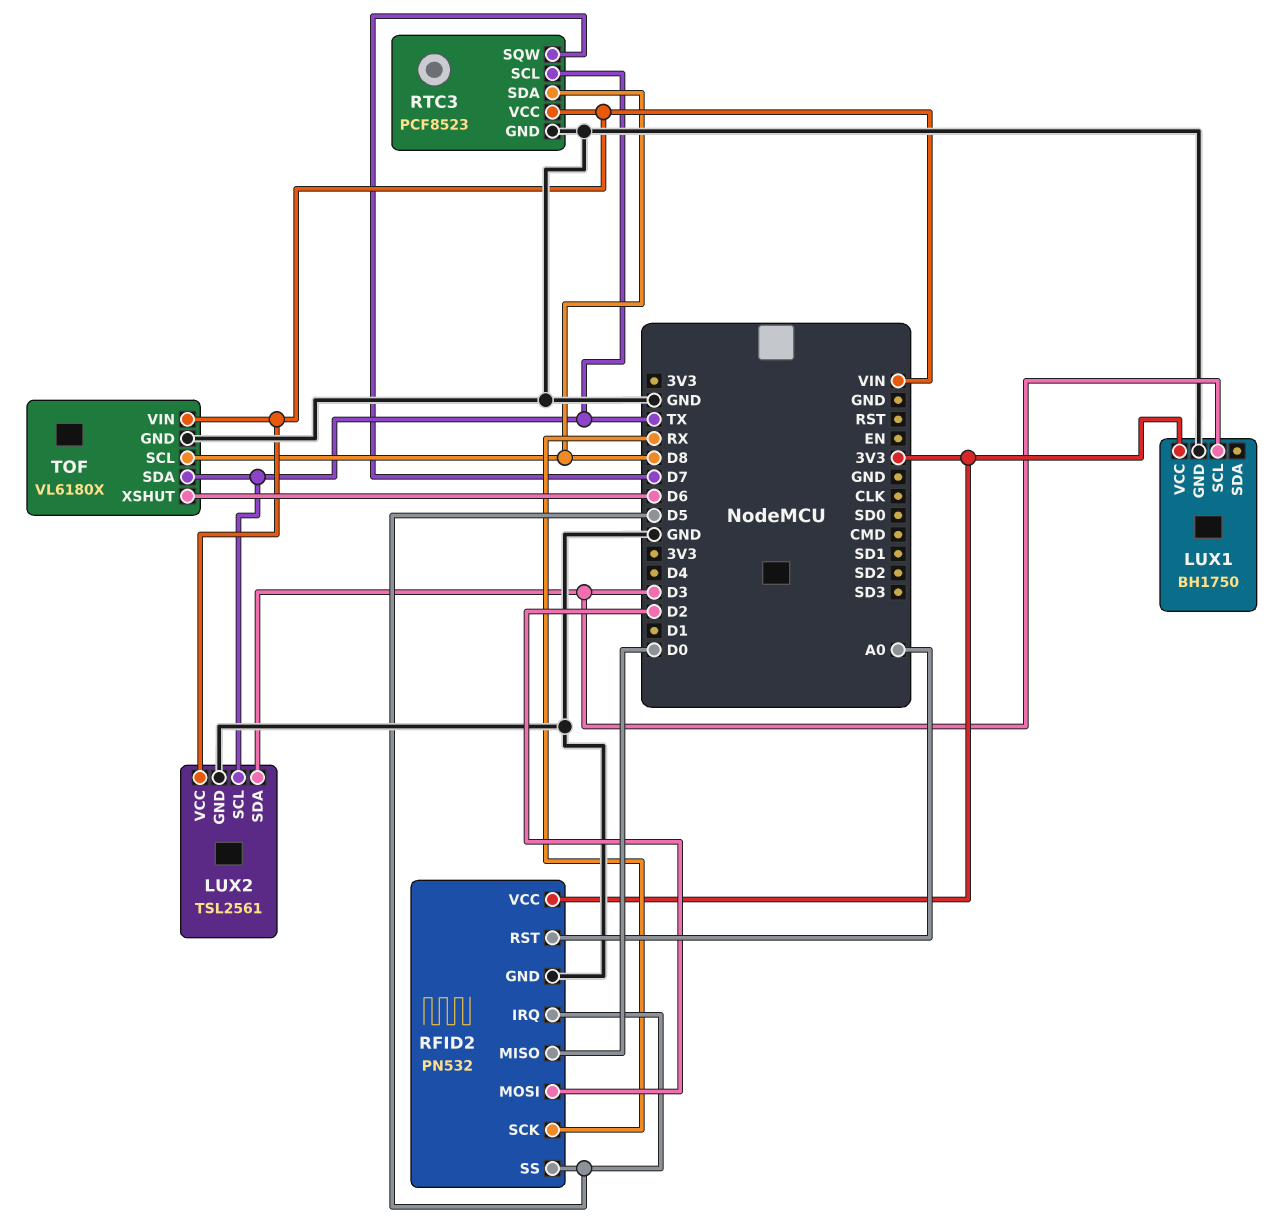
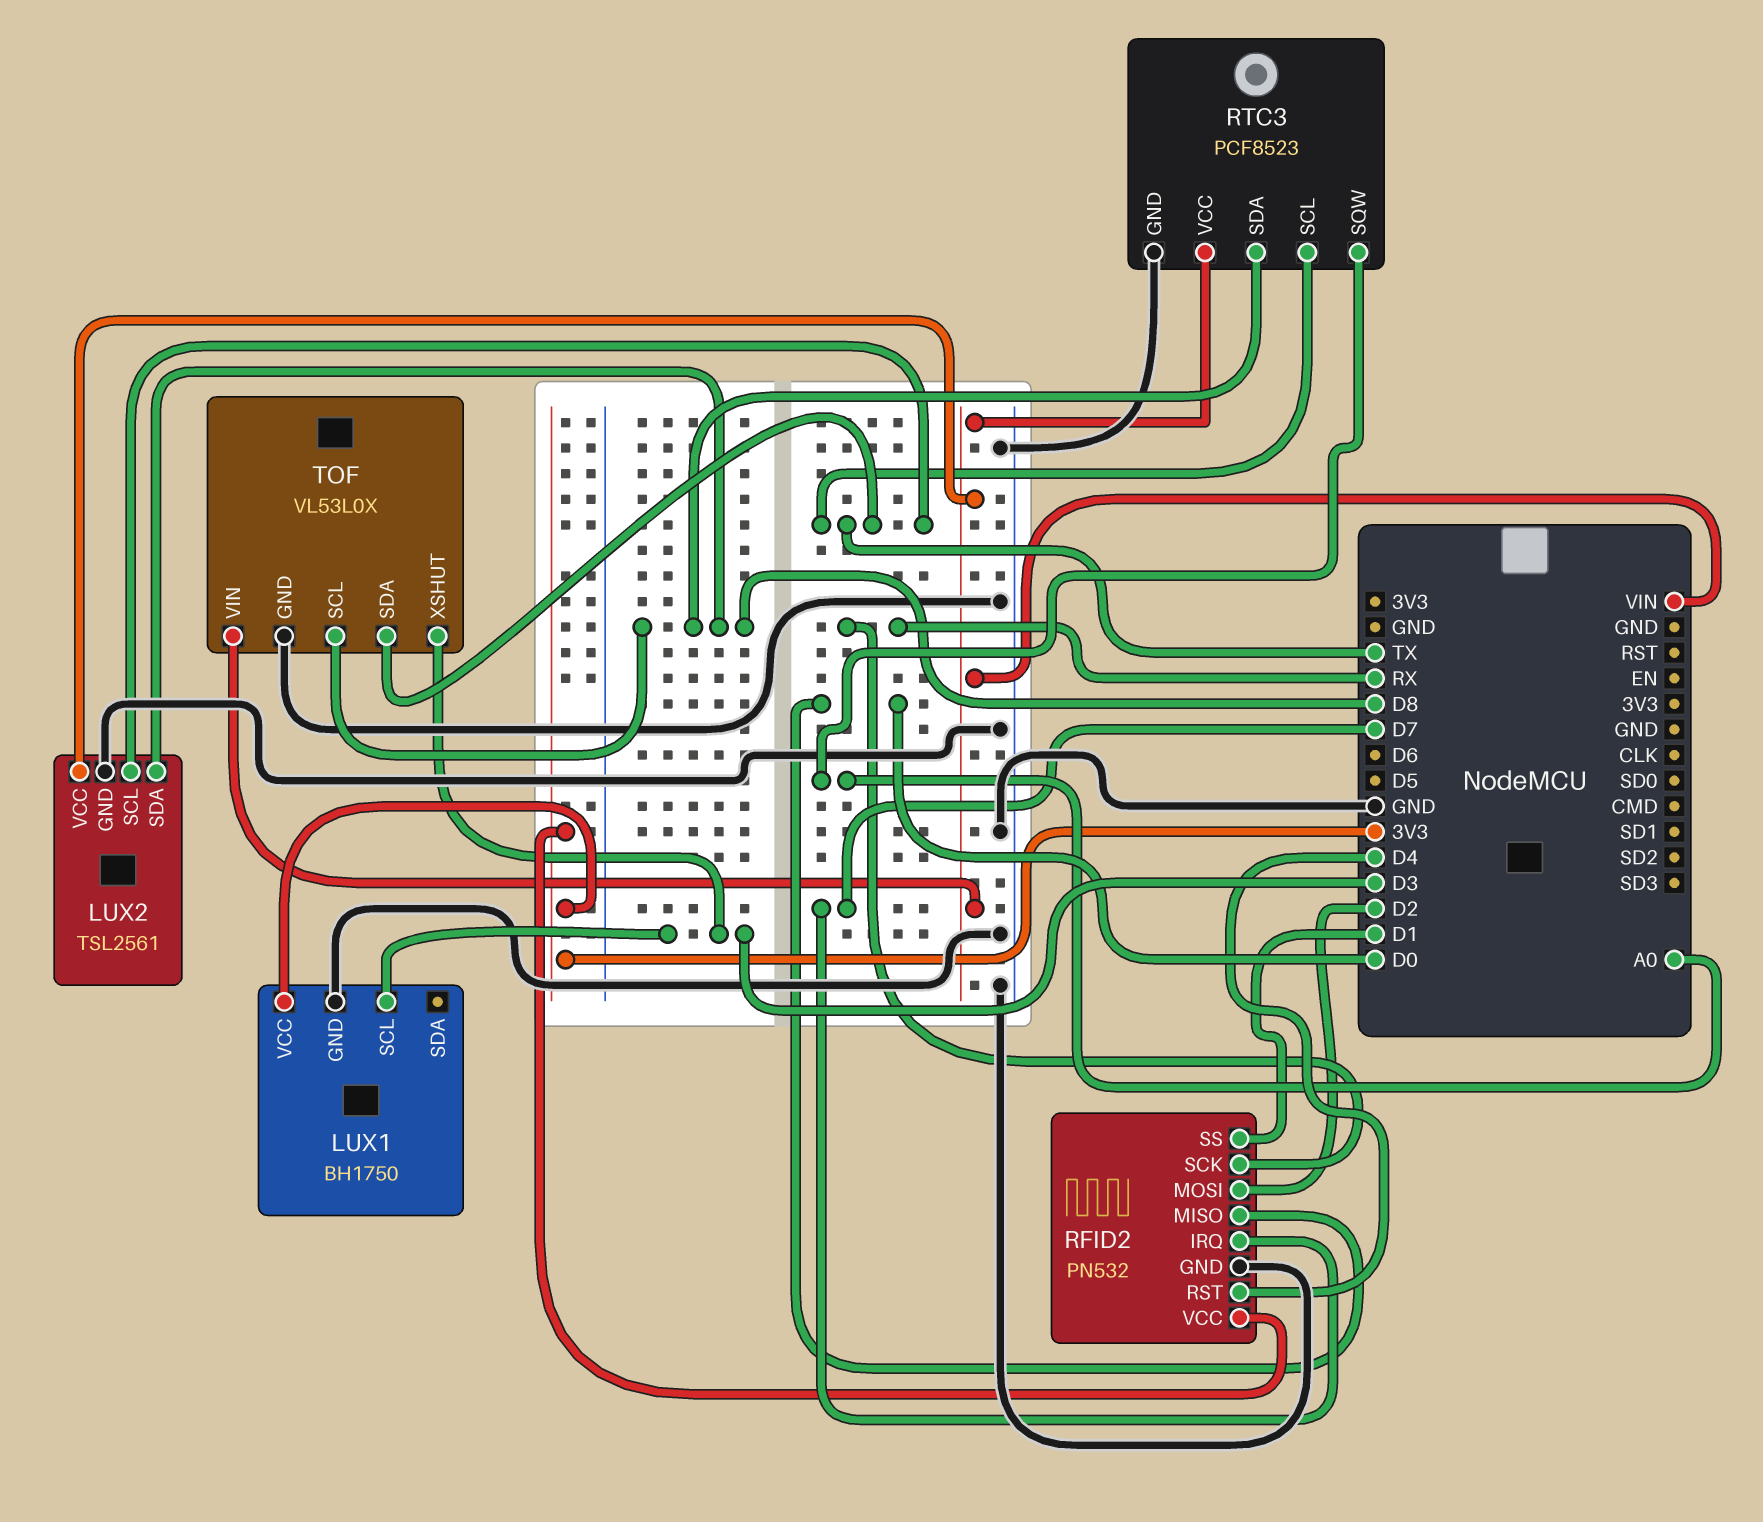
LUX2 pin SDA: D3 -> D8
RFID2 pin IRQ: D5 -> D7
RFID2 pin RST: A0 -> D4
RFID2 pin SS: D5 -> D1
RTC3 pin SQW: D7 -> A0
TOF: VL6180X -> VL53L0X
TOF pin XSHUT: D6 -> D3

